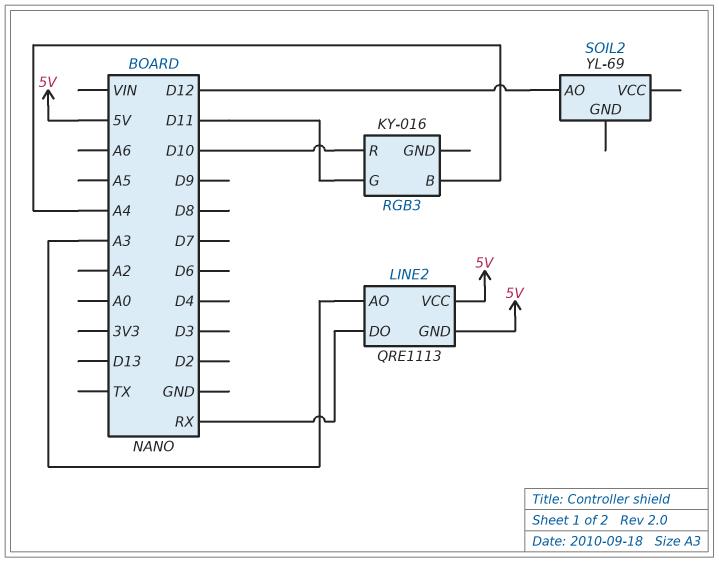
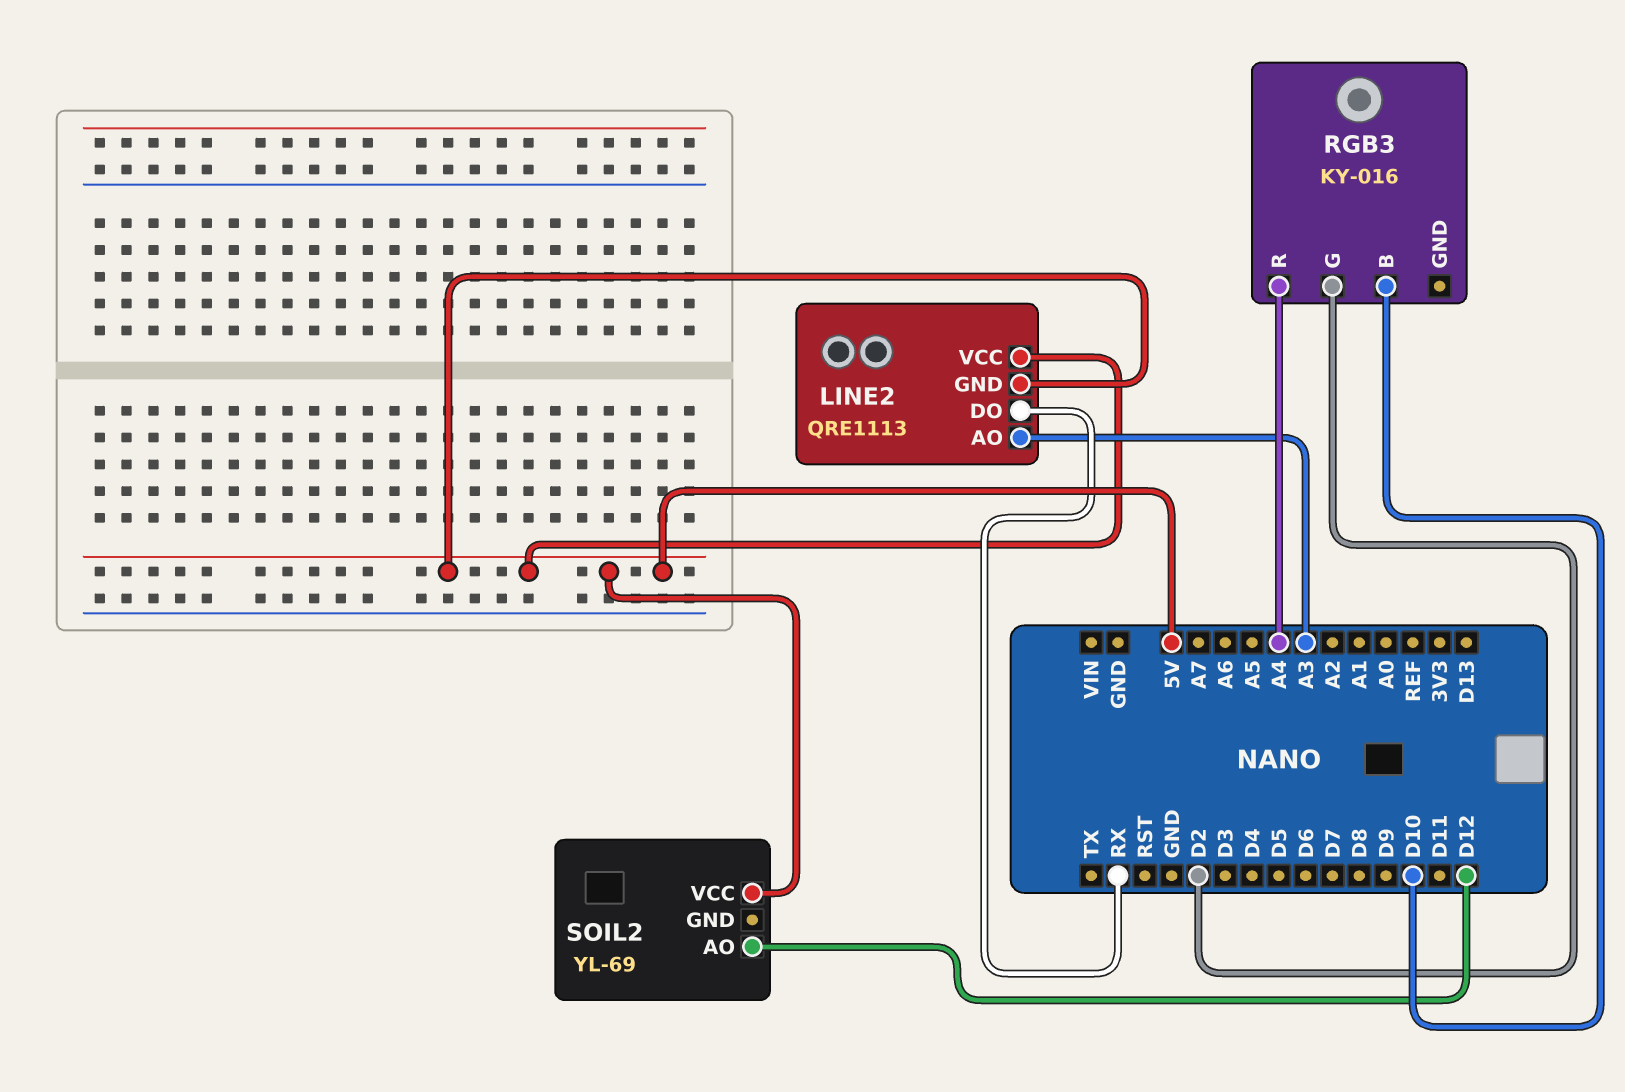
RGB3 pin B: A4 -> D10
RGB3 pin G: D11 -> D2
RGB3 pin R: D10 -> A4
SOIL2 pin VCC: none -> 5V

